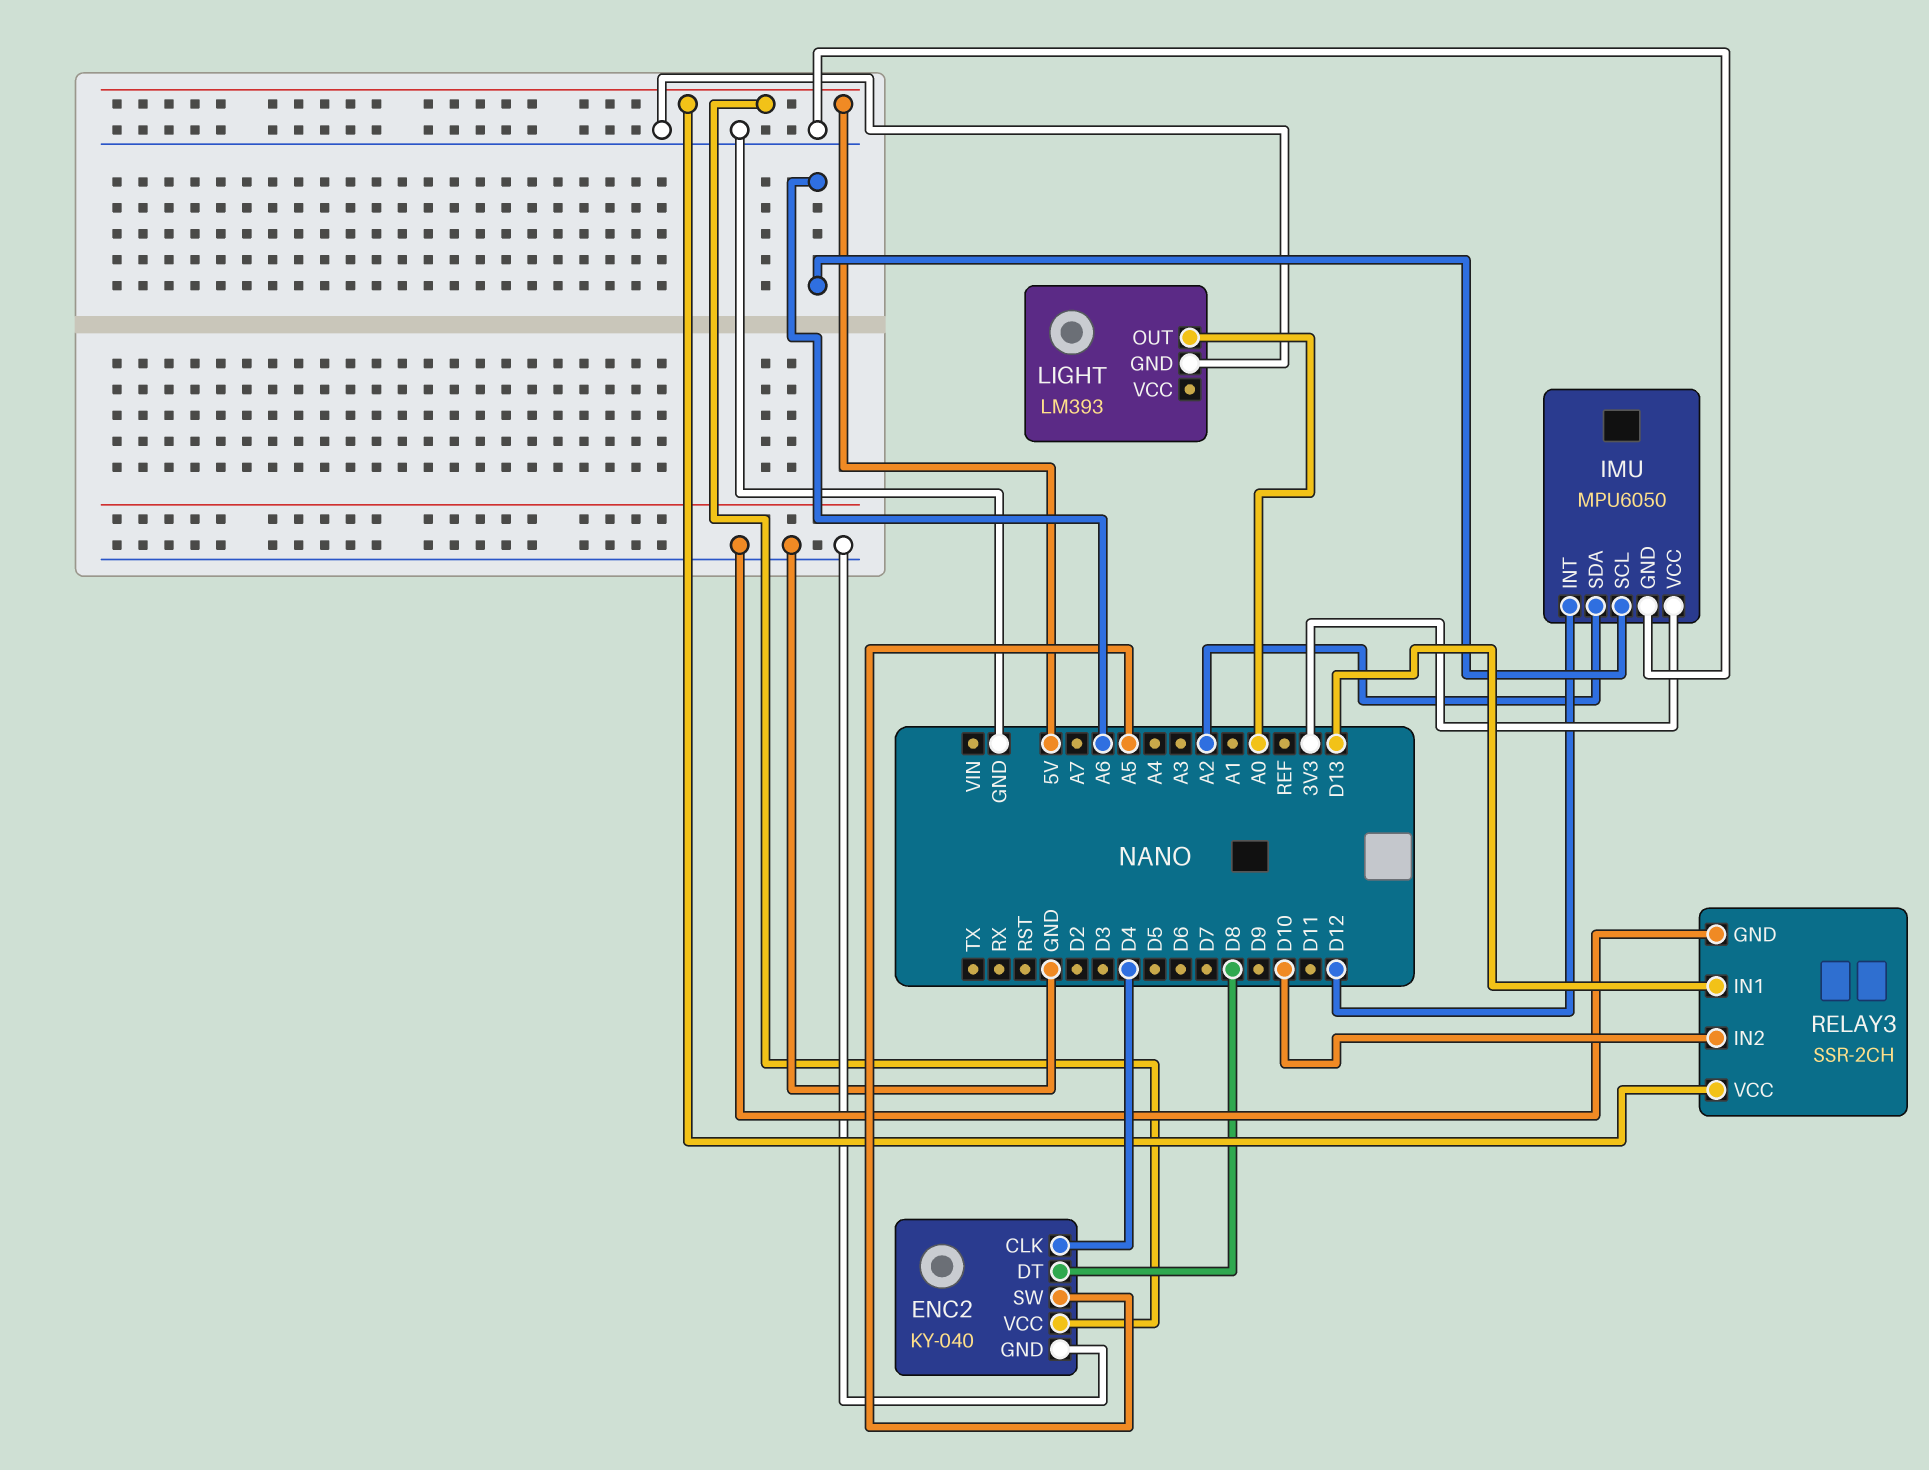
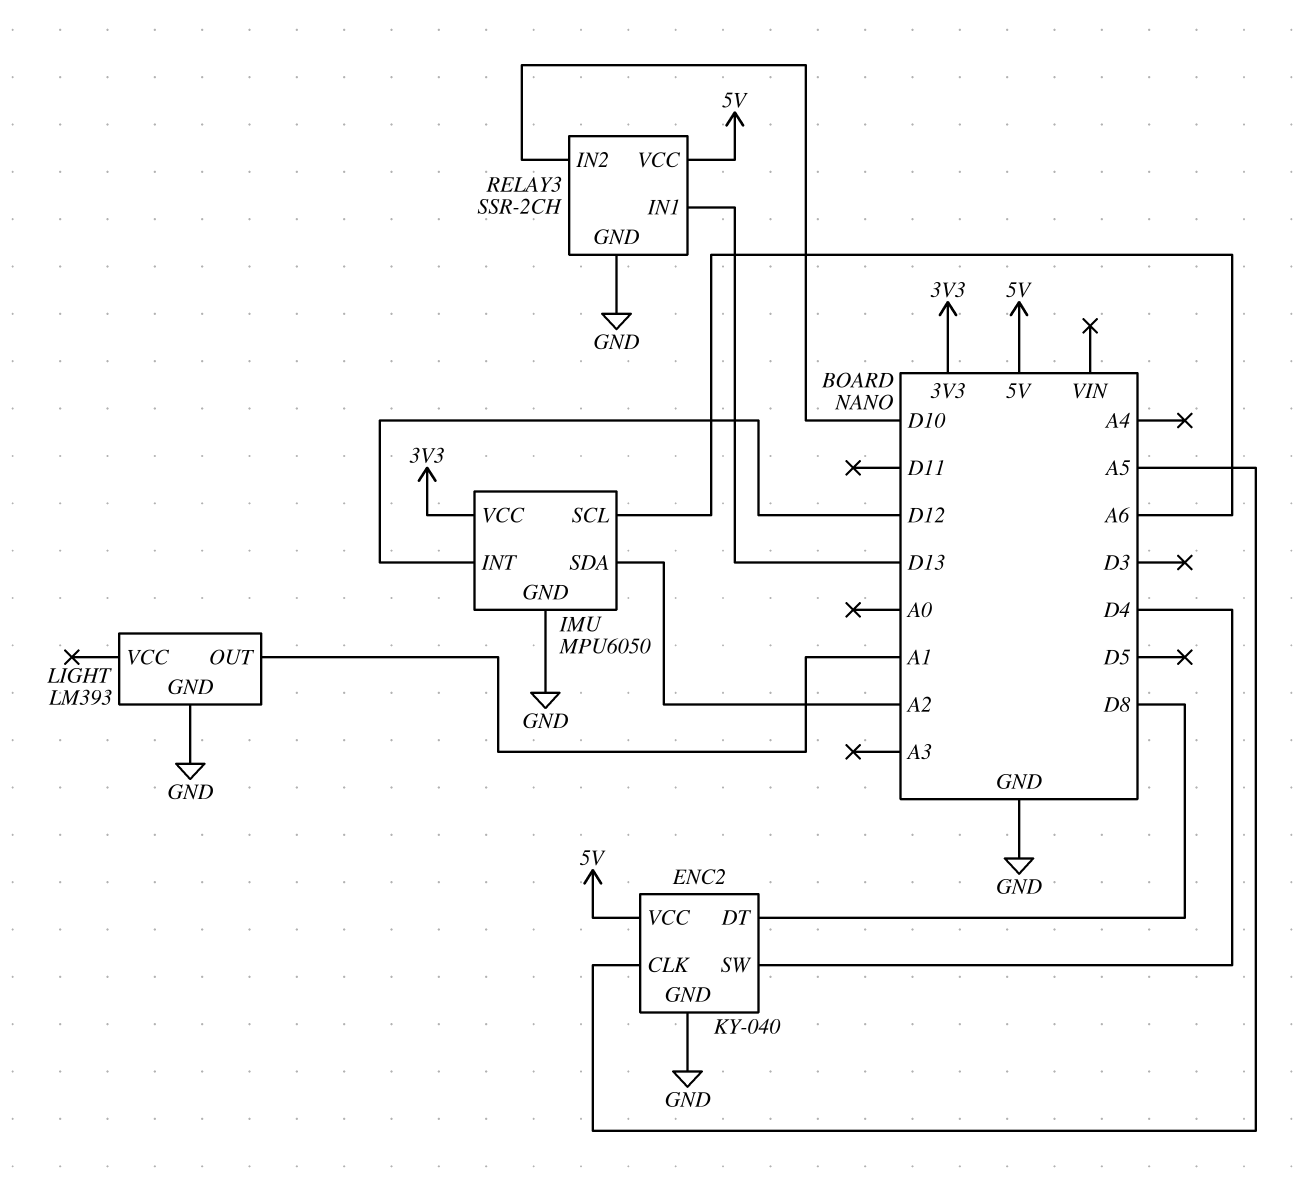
ENC2 pin CLK: D4 -> A5
ENC2 pin SW: A5 -> D4
LIGHT pin OUT: A0 -> A1

